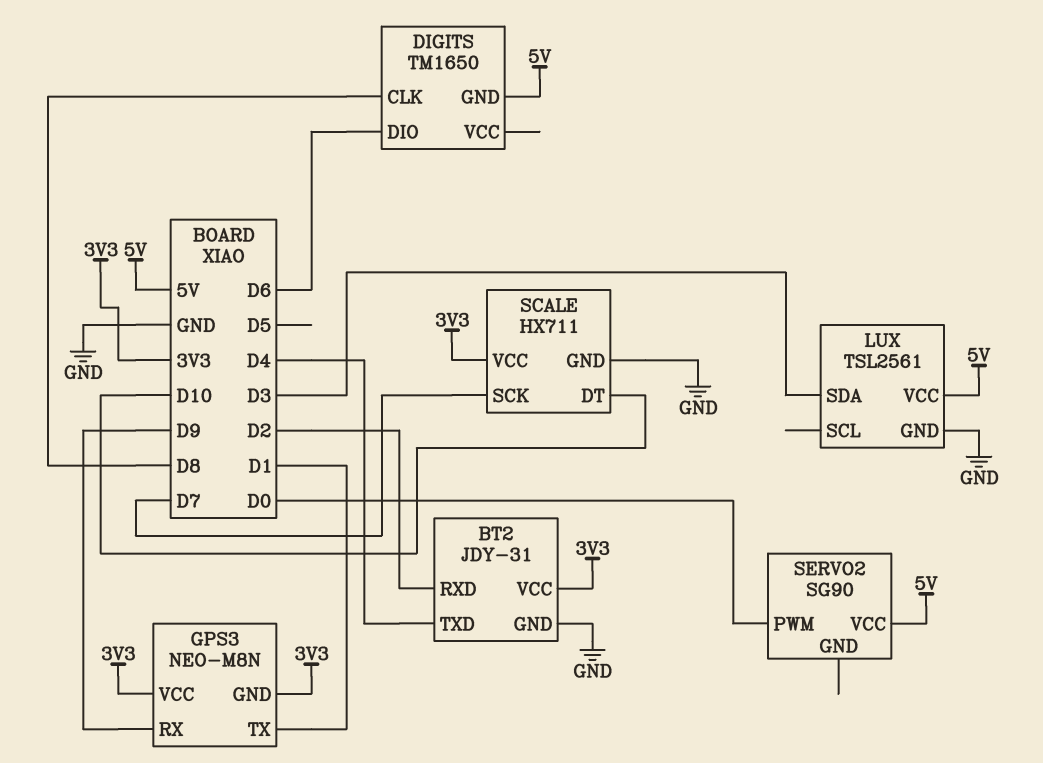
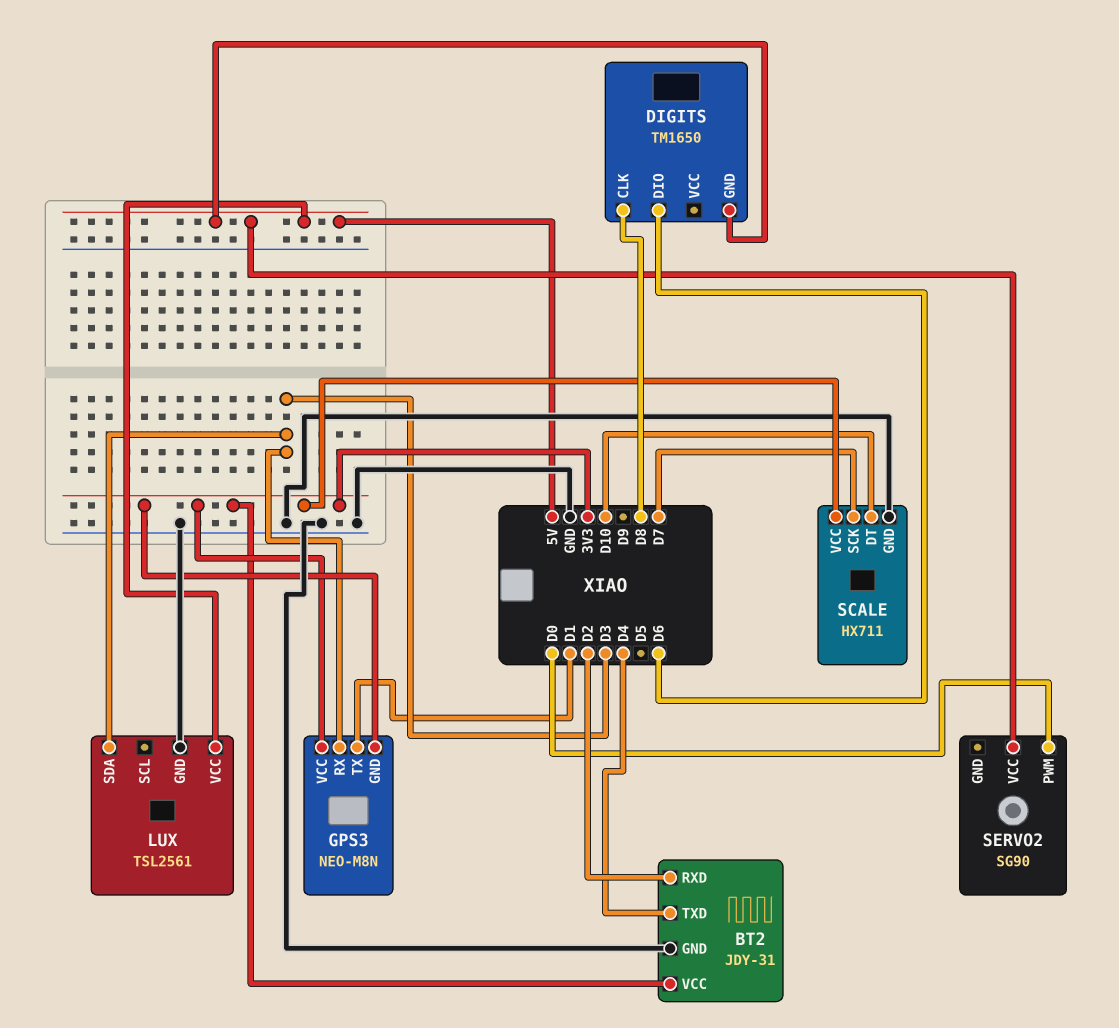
GPS3 pin RX: D9 -> D3

